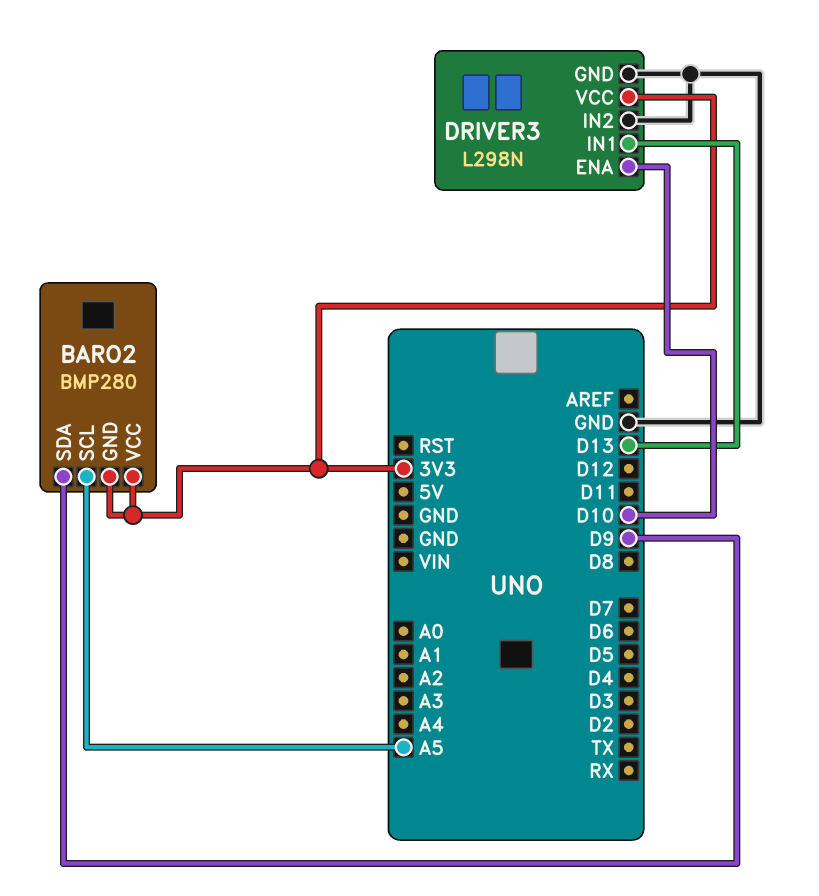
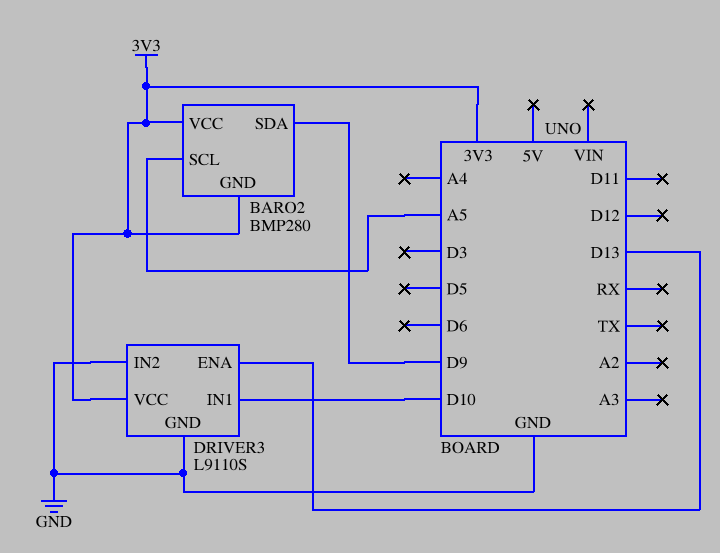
DRIVER3: L298N -> L9110S
DRIVER3 pin ENA: D10 -> D13
DRIVER3 pin IN1: D13 -> D10

